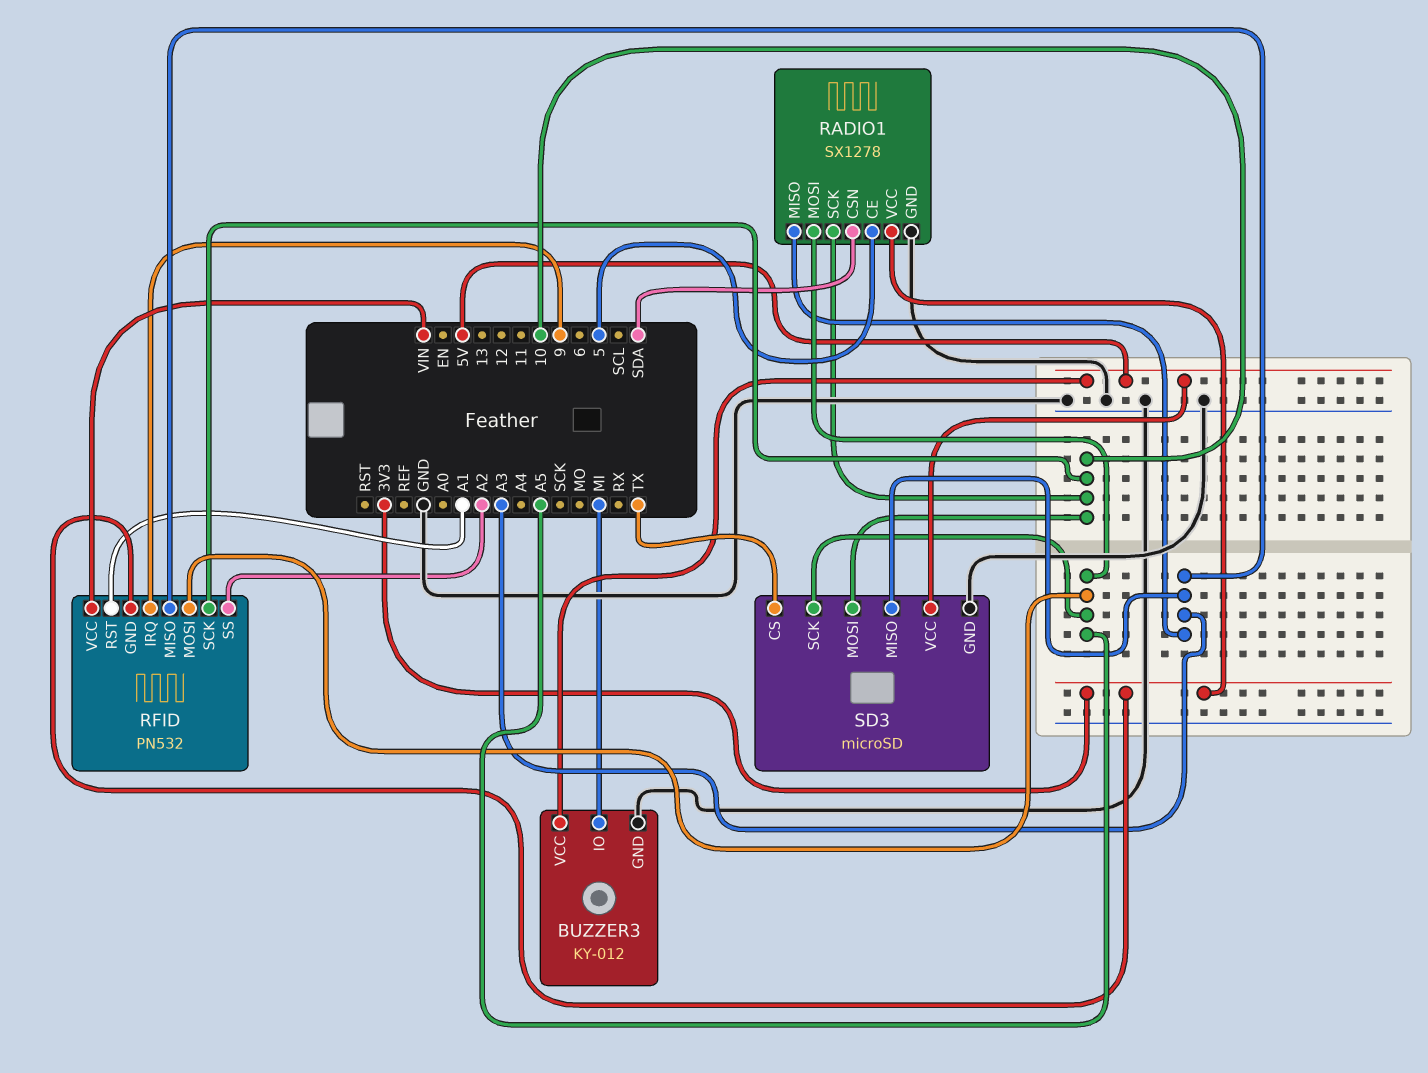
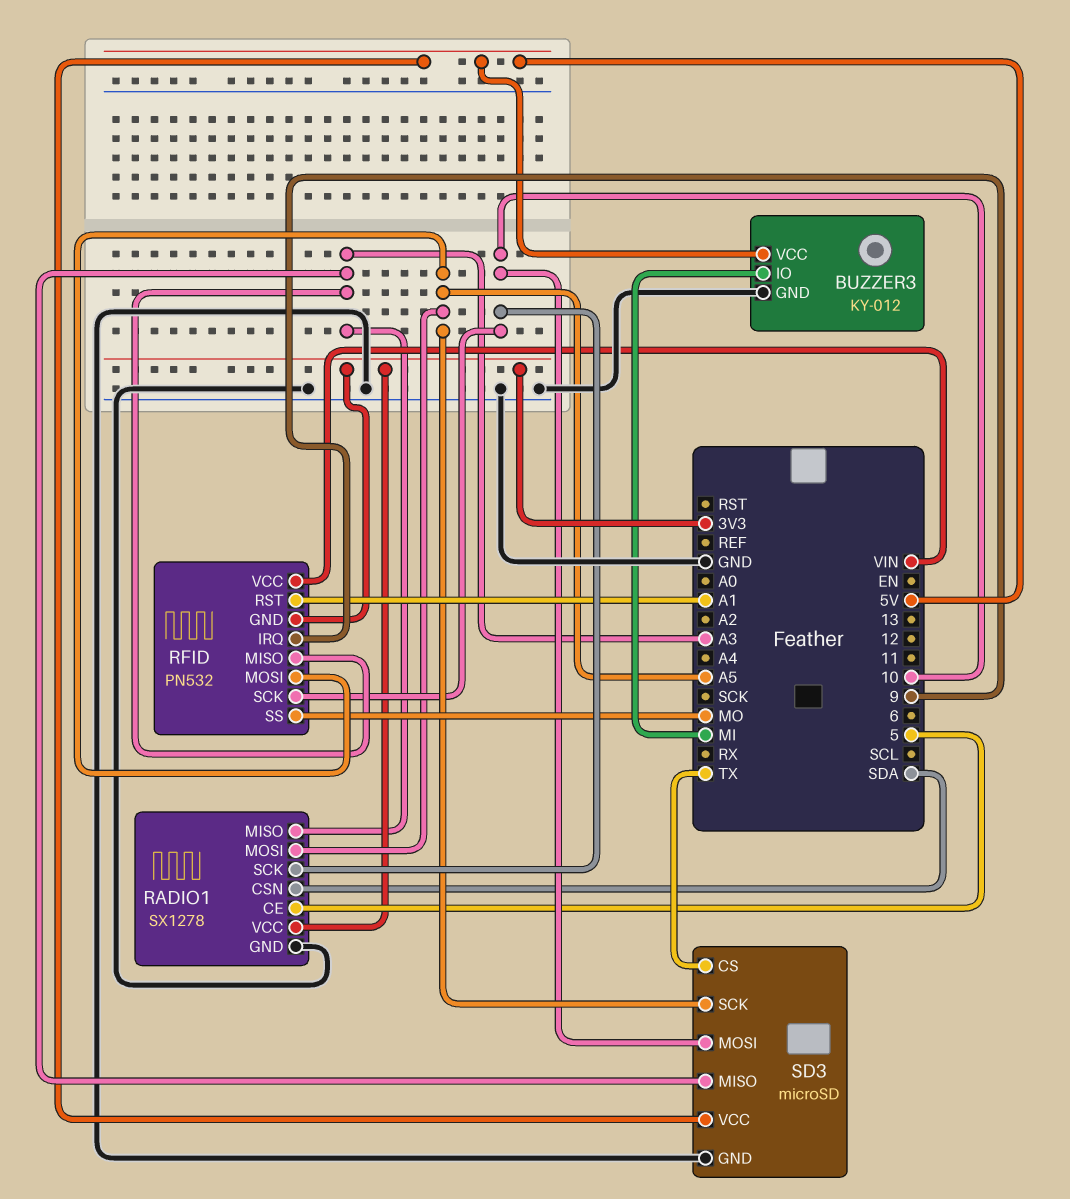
RFID pin SS: A2 -> MO

